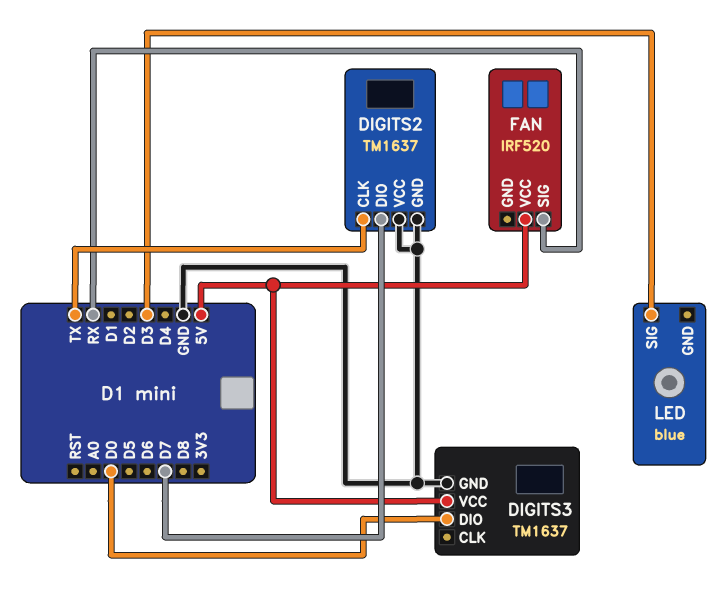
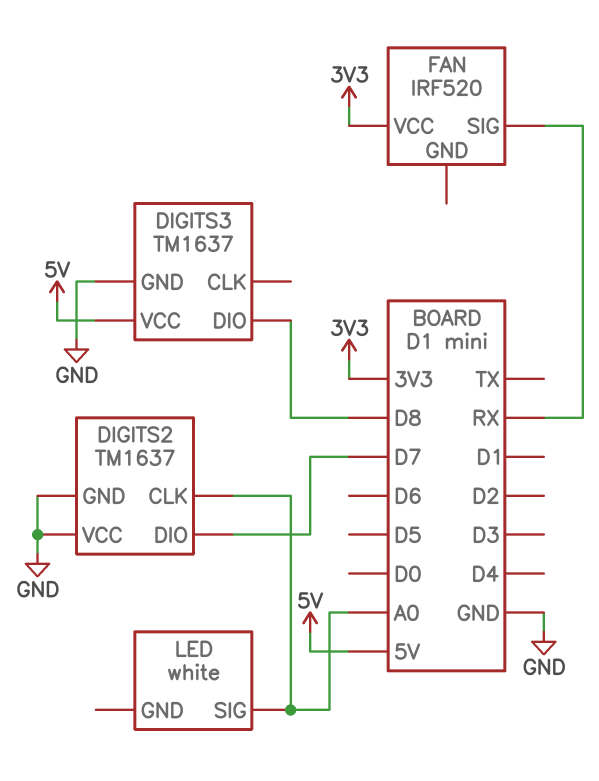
DIGITS2 pin CLK: TX -> A0
DIGITS3 pin DIO: D0 -> D8
FAN pin VCC: 5V -> 3V3
LED: blue -> white
LED pin SIG: D3 -> A0

